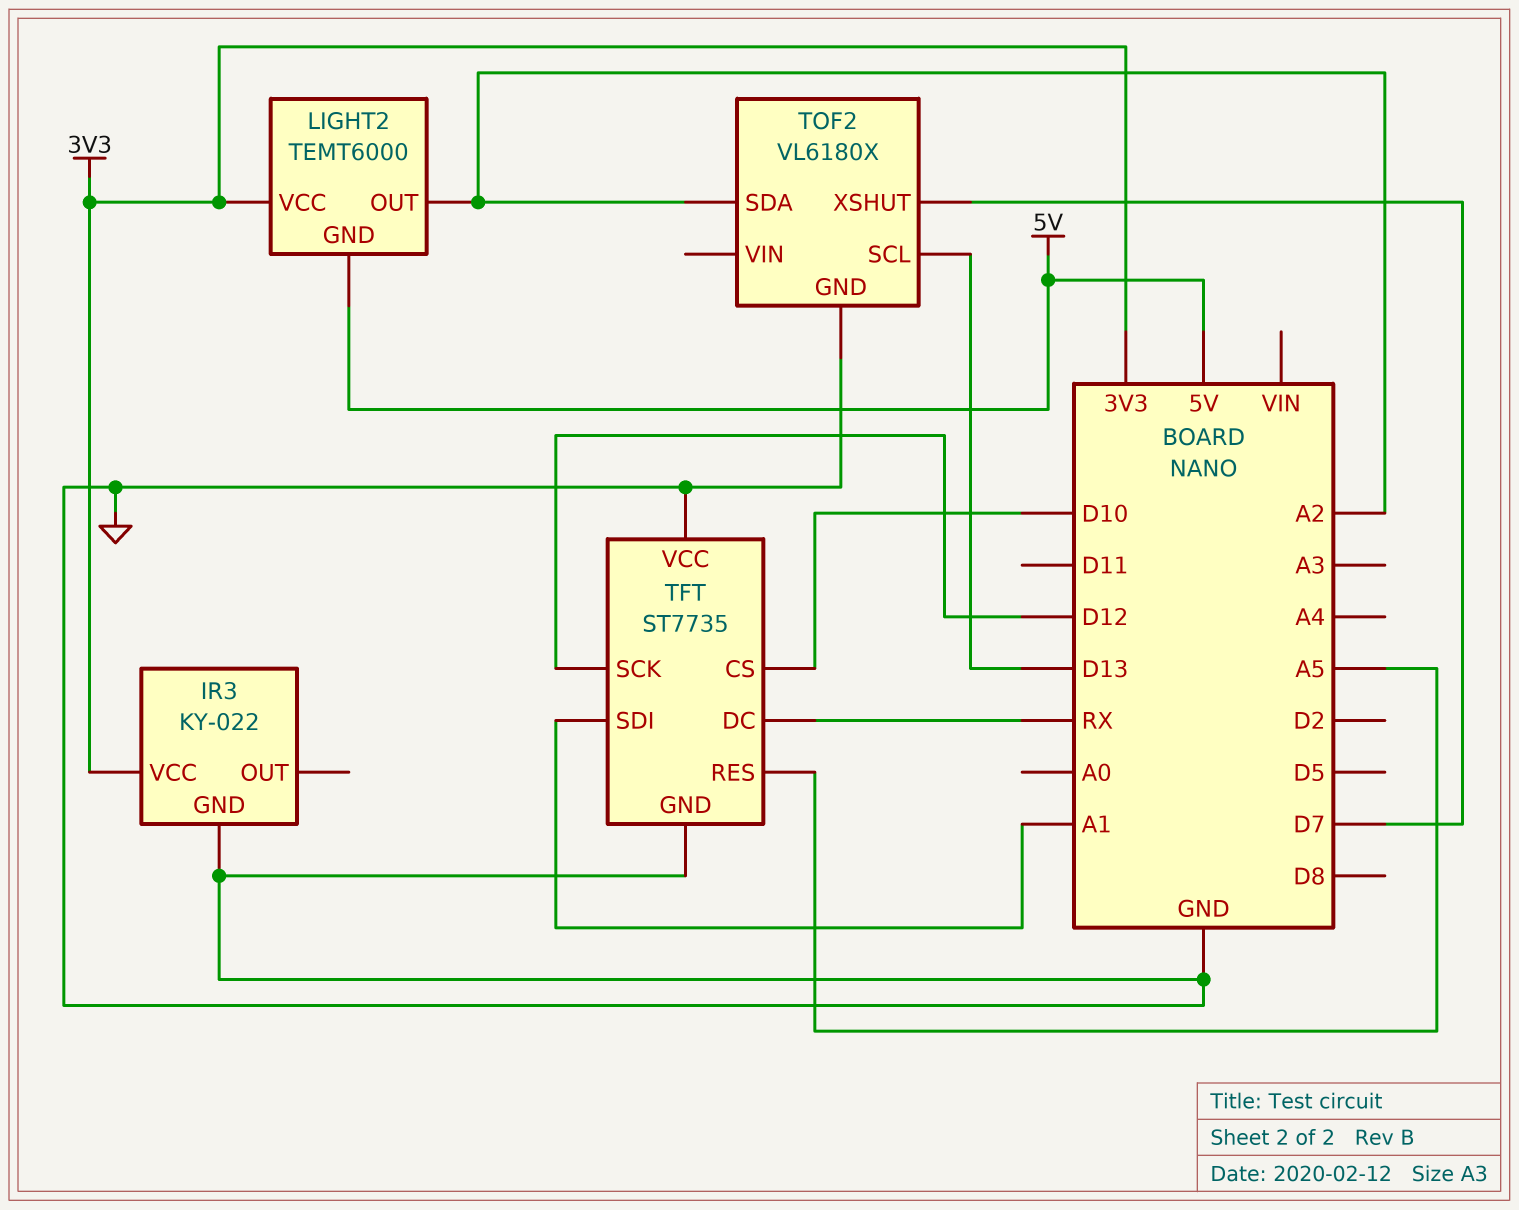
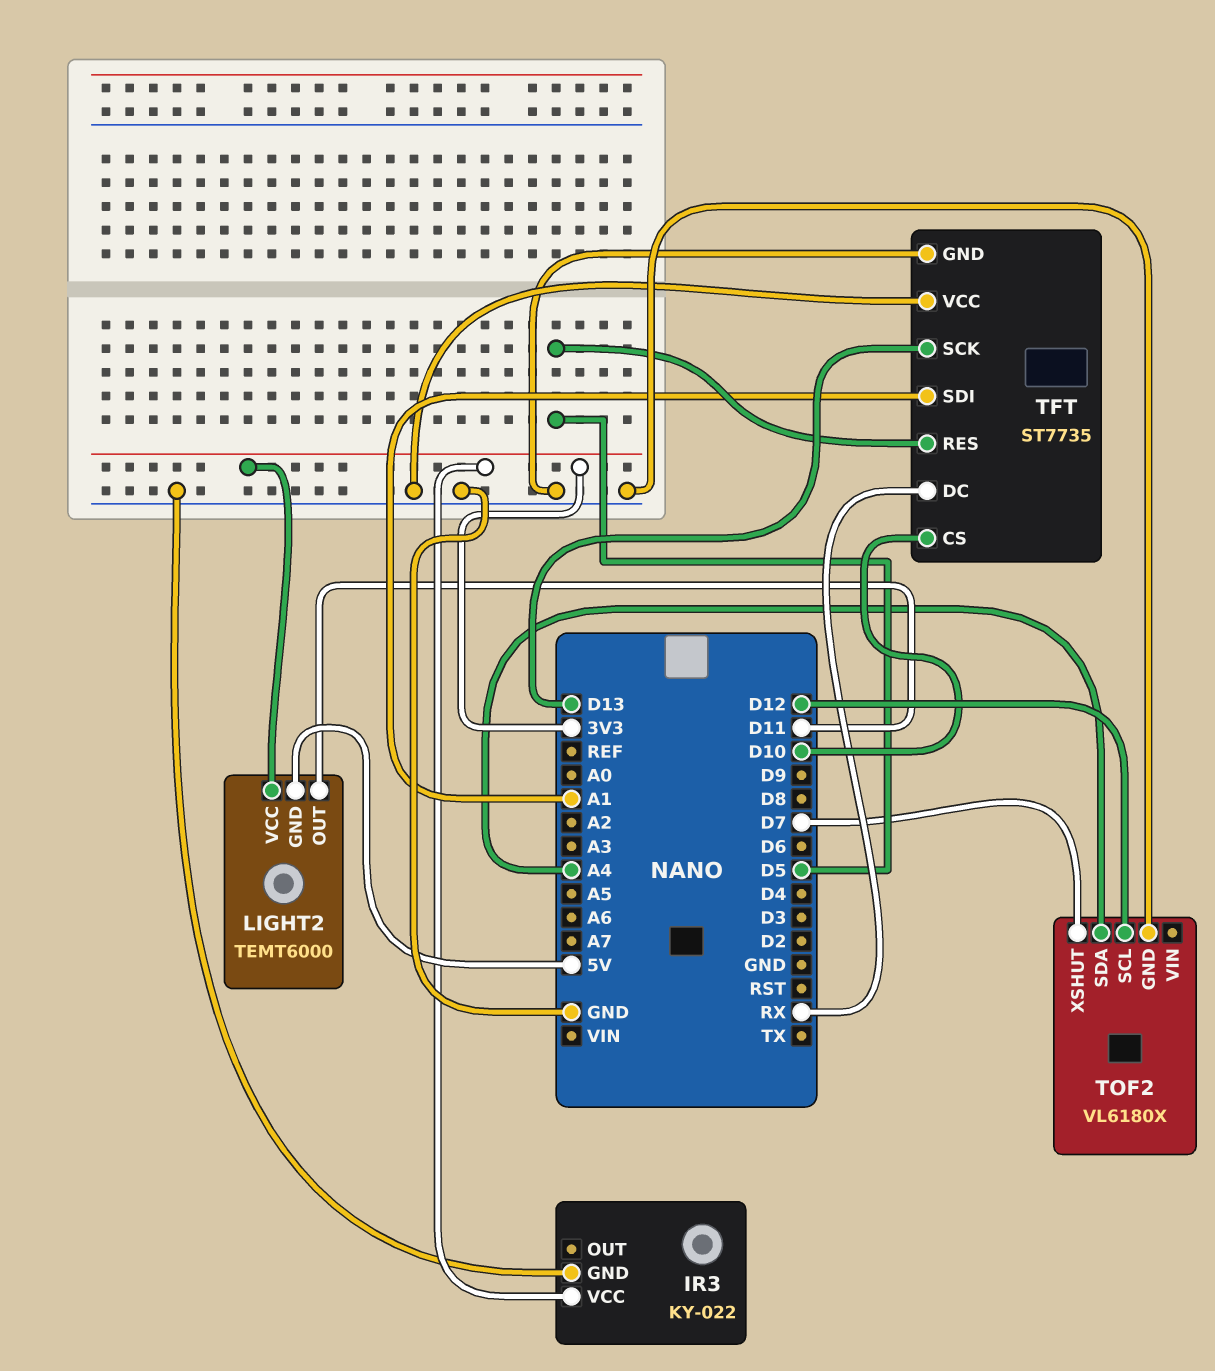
LIGHT2 pin OUT: A2 -> D11
TFT pin RES: A5 -> D5
TFT pin SCK: D12 -> D13
TOF2 pin SCL: D13 -> D12
TOF2 pin SDA: A2 -> A4

